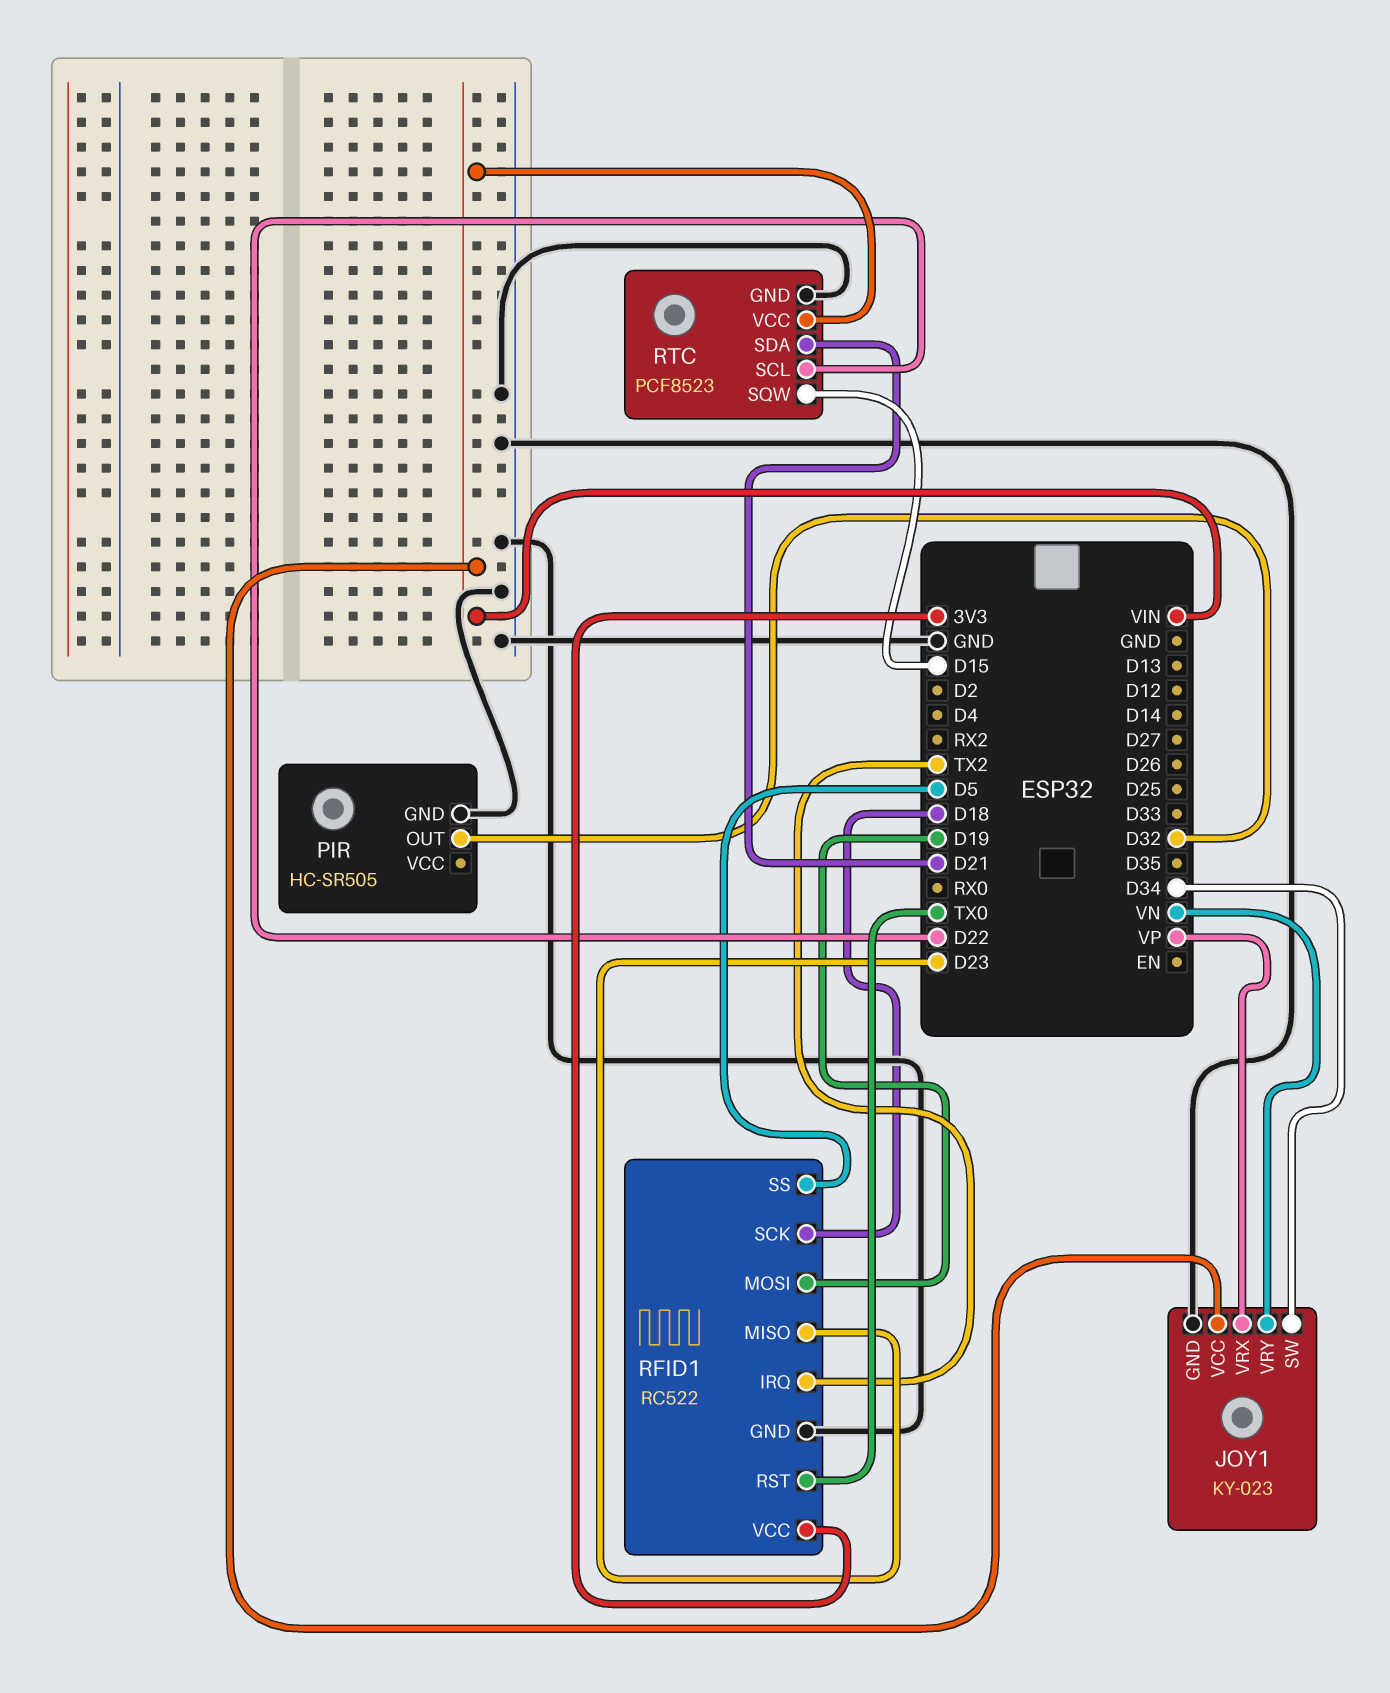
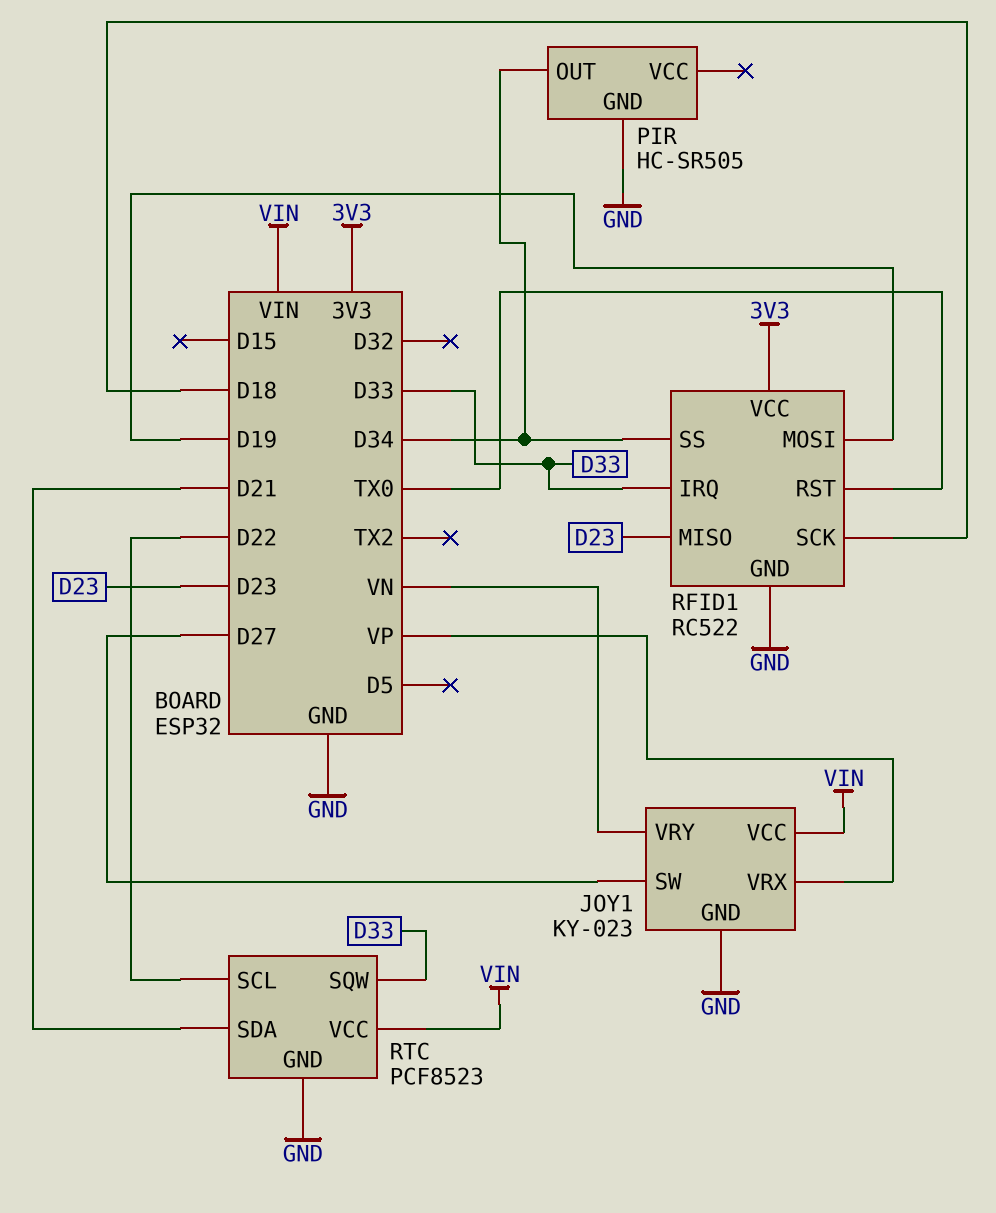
JOY1 pin SW: D34 -> D27
PIR pin OUT: D32 -> D34
RFID1 pin IRQ: TX2 -> D33
RFID1 pin SS: D5 -> D34
RTC pin SQW: D15 -> D33

